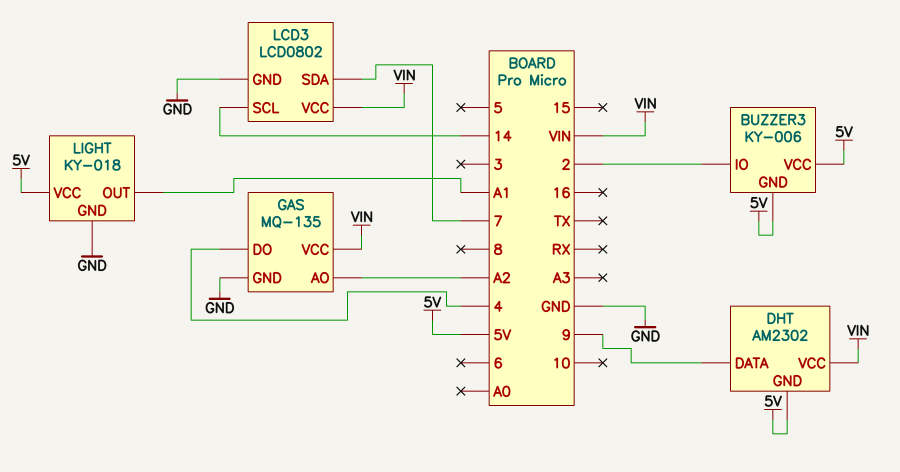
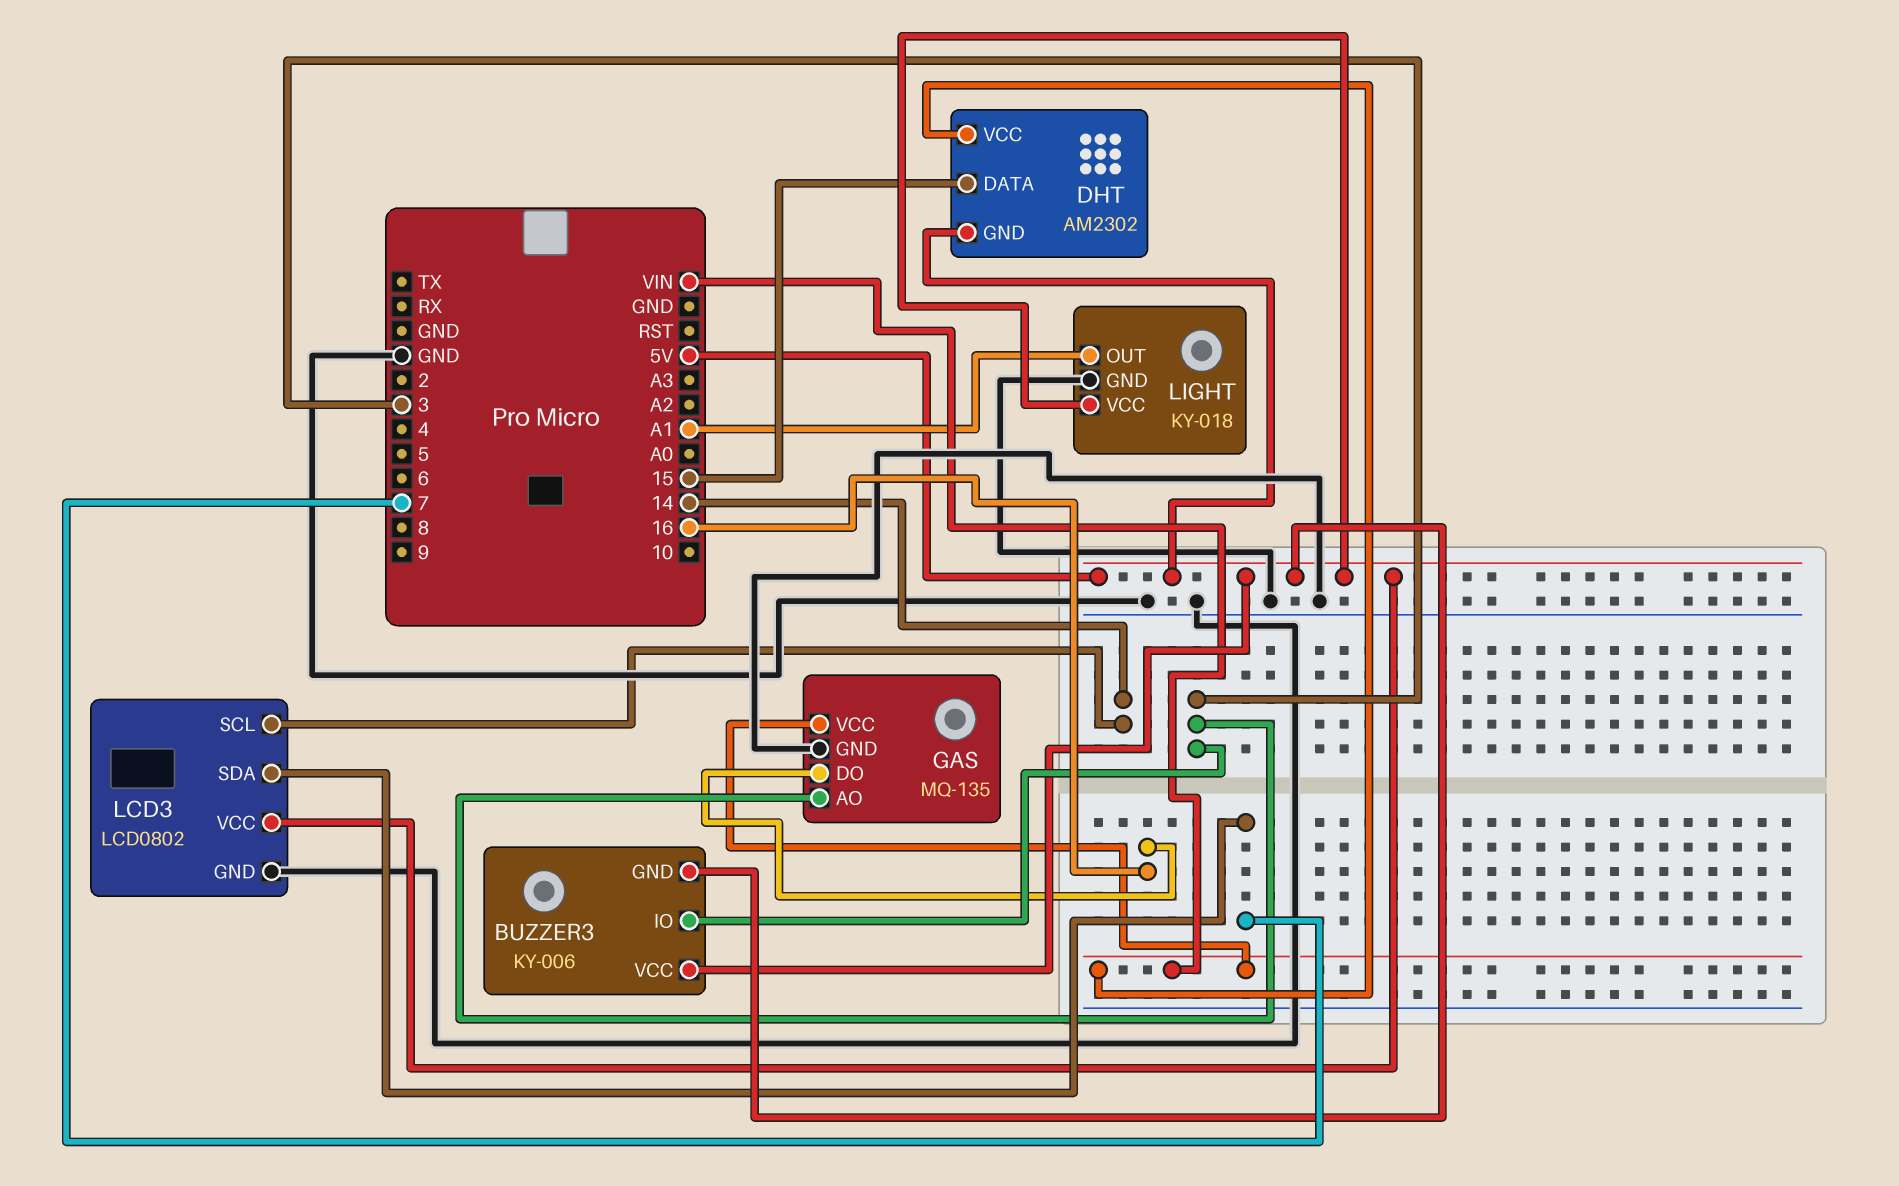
BUZZER3 pin IO: 2 -> 3
DHT pin DATA: 9 -> 15
GAS pin AO: A2 -> 3
GAS pin DO: 4 -> 16
LCD3 pin VCC: VIN -> 5V

